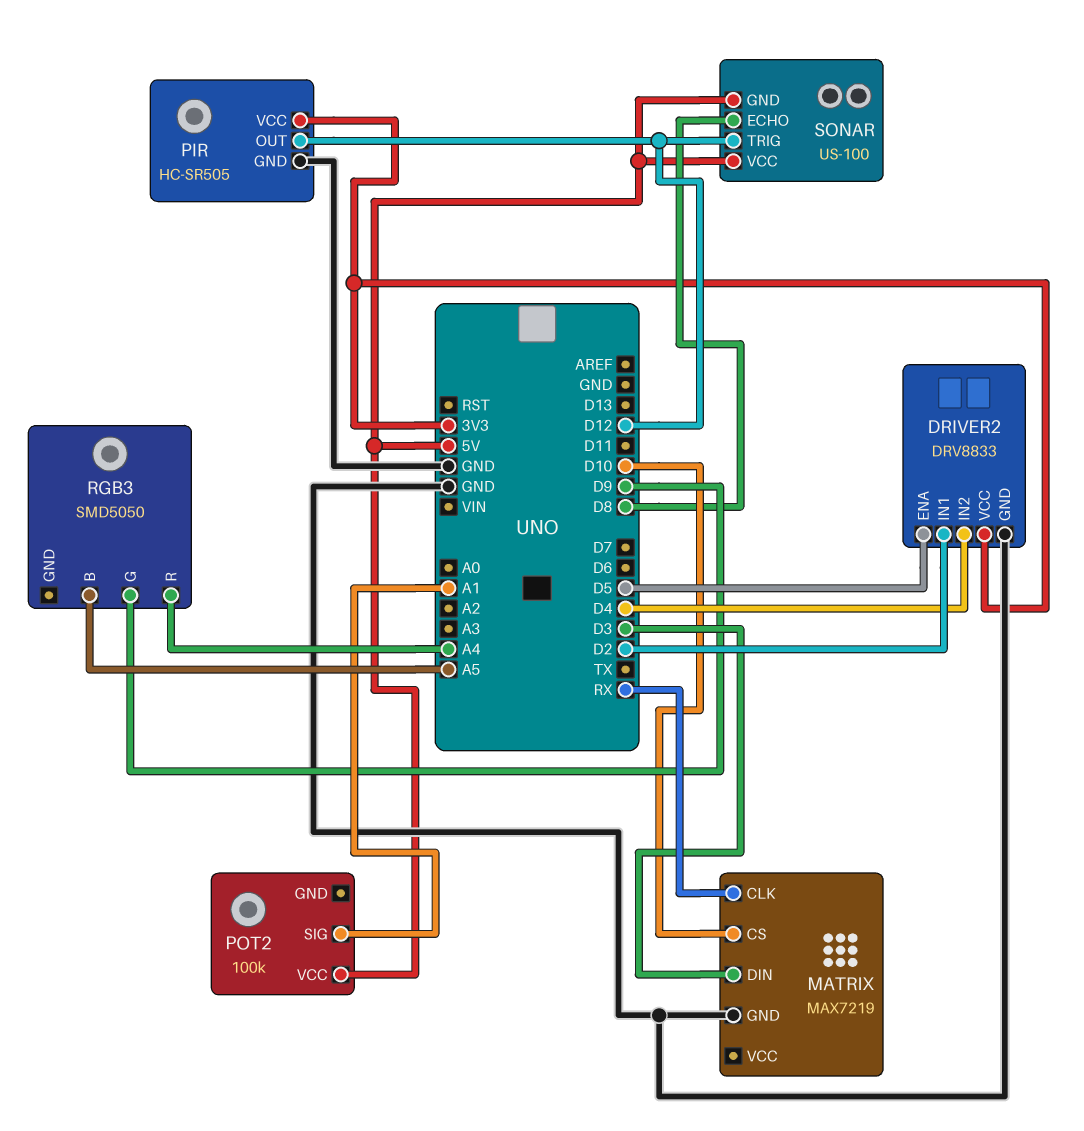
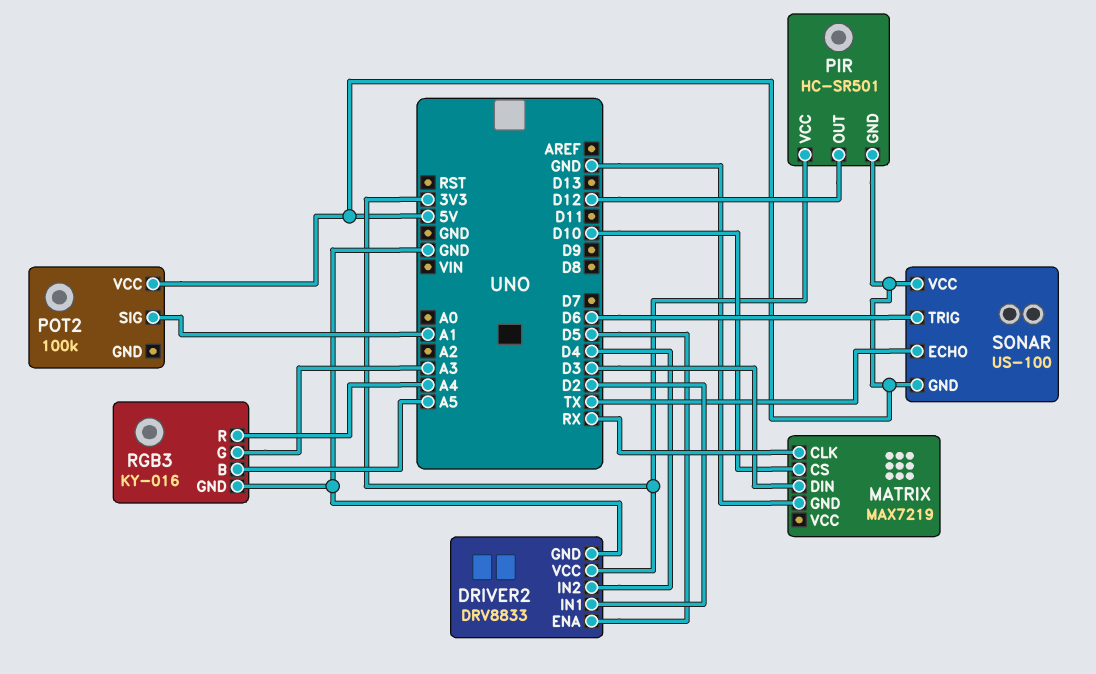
PIR: HC-SR505 -> HC-SR501
PIR pin GND: GND -> 5V
RGB3: SMD5050 -> KY-016
RGB3 pin G: D9 -> A3
RGB3 pin GND: none -> GND
SONAR pin ECHO: D8 -> TX
SONAR pin TRIG: D12 -> D6

